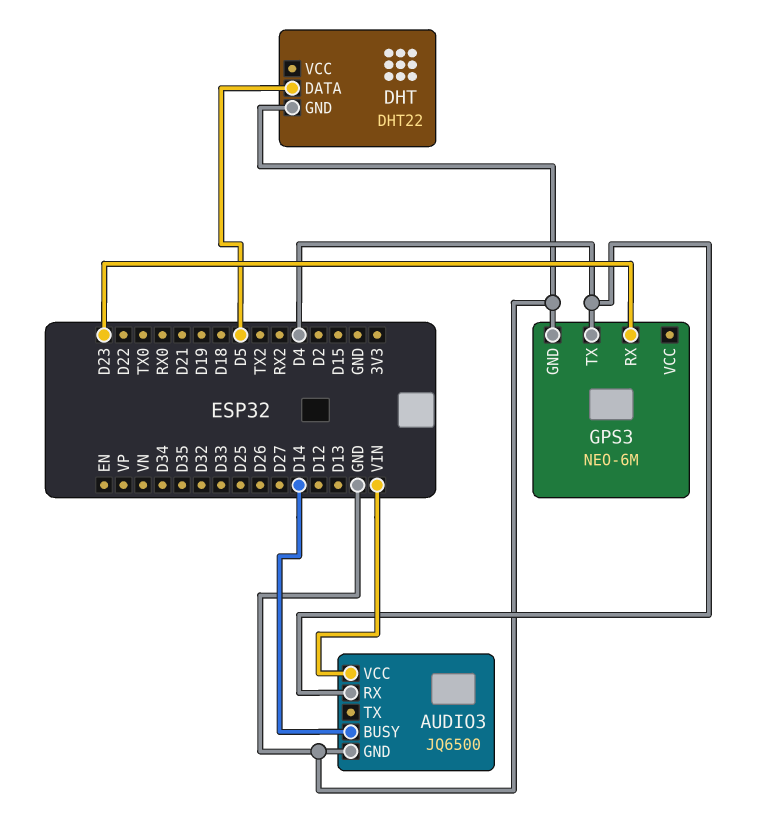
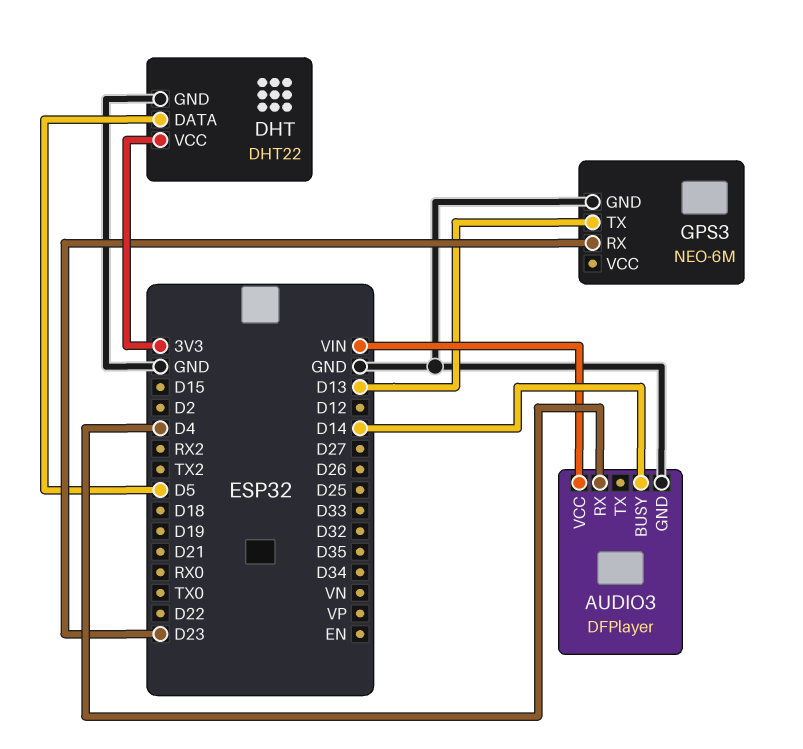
AUDIO3: JQ6500 -> DFPlayer
DHT pin VCC: none -> 3V3
GPS3 pin TX: D4 -> D13

